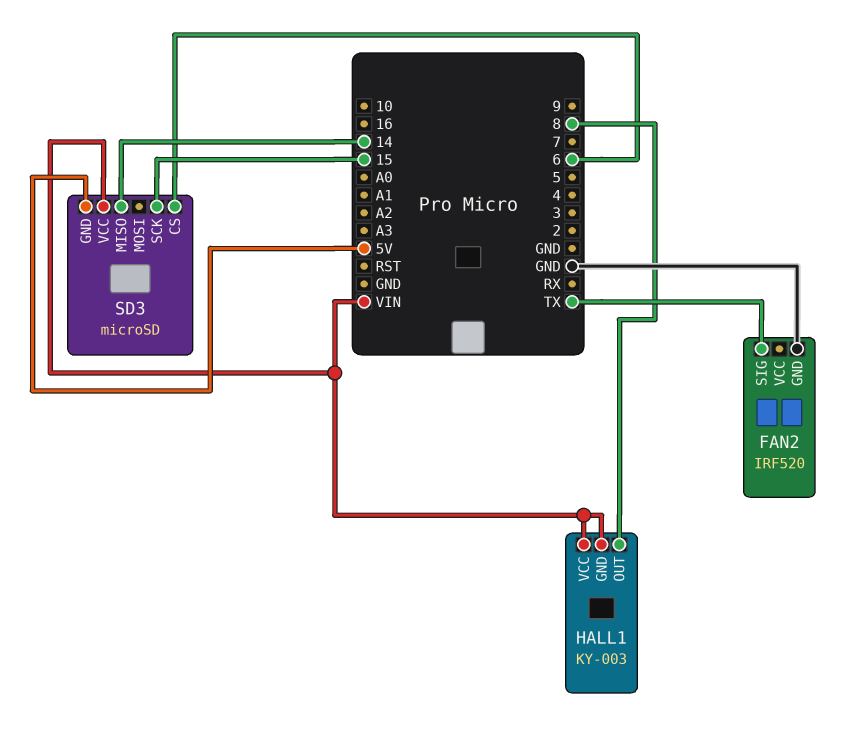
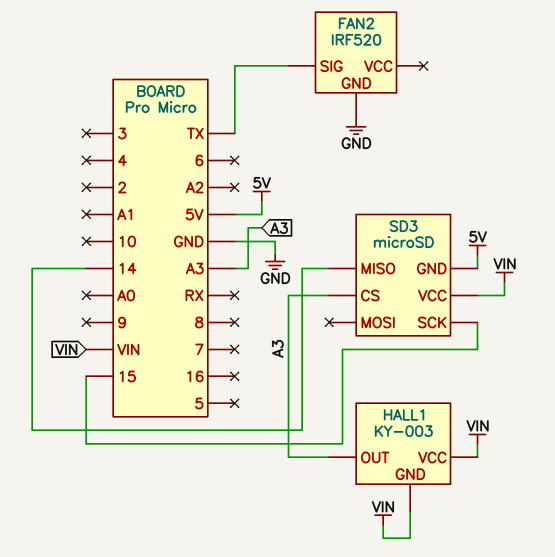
HALL1 pin OUT: 8 -> A3
SD3 pin CS: 6 -> A3

